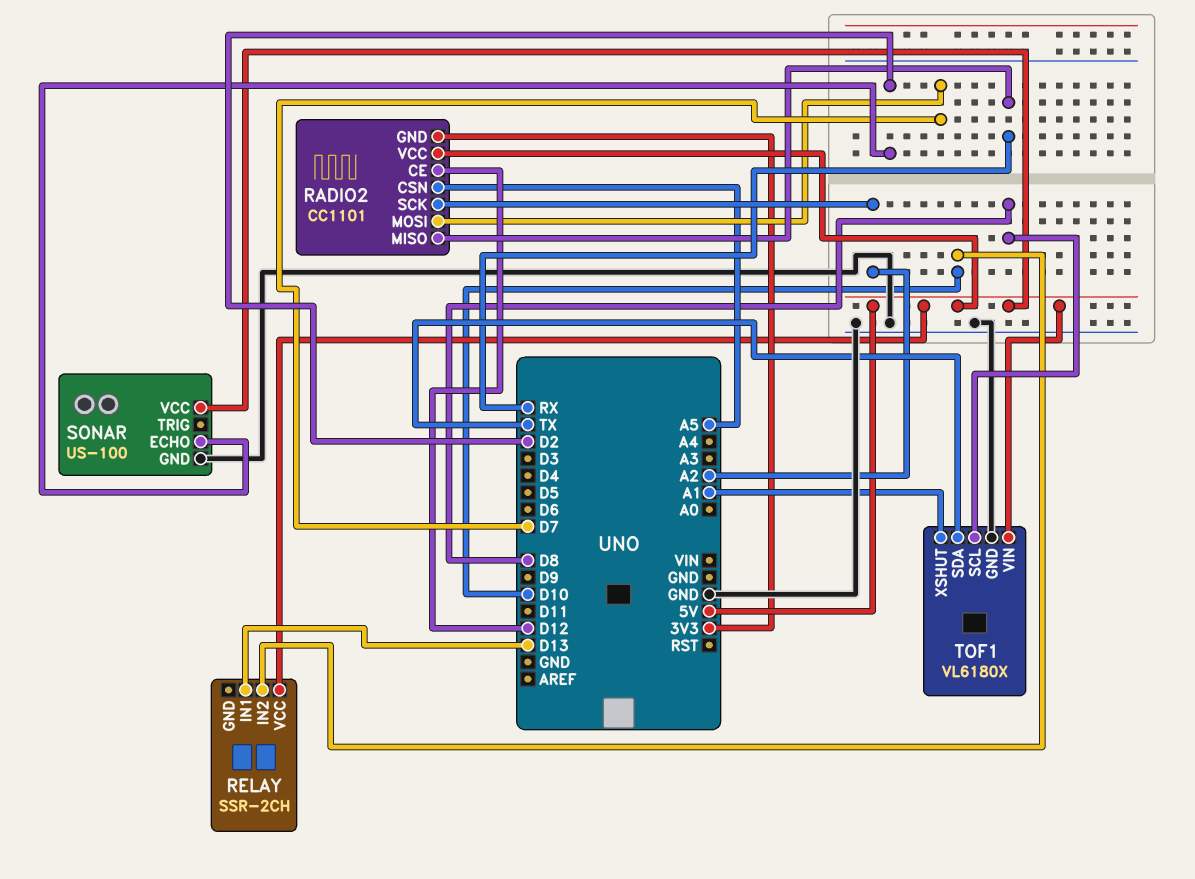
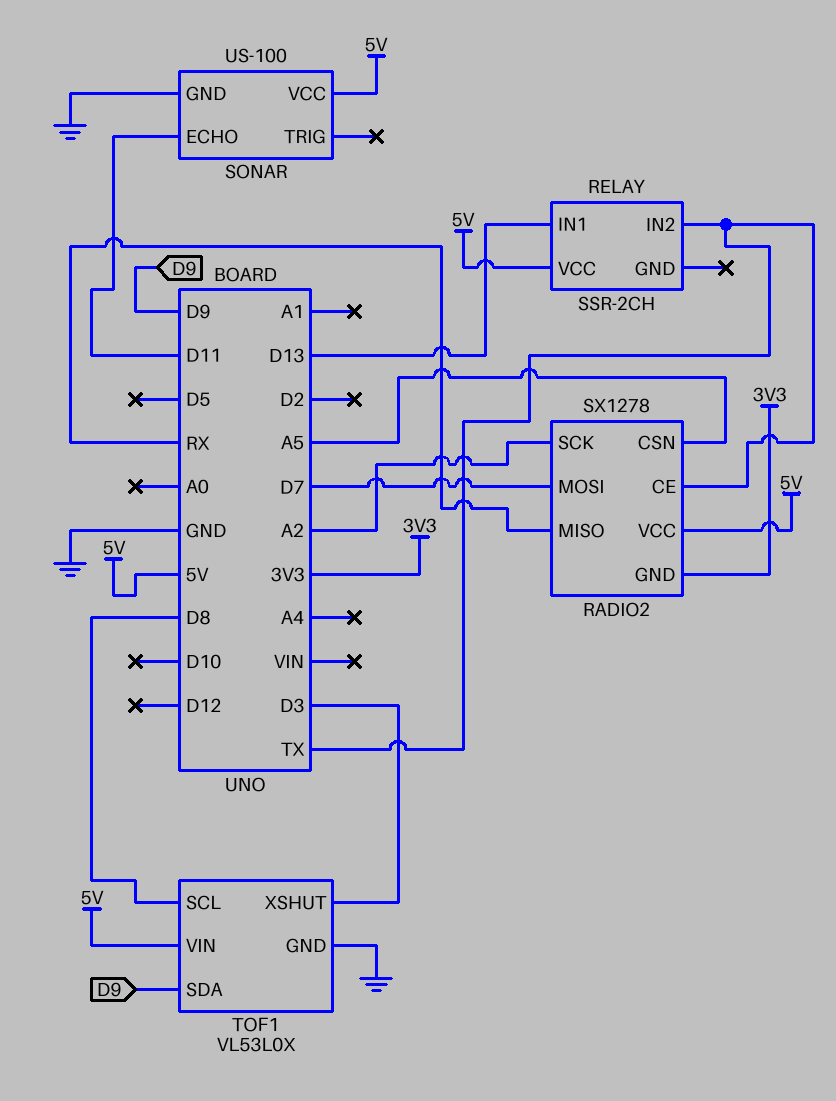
RADIO2: CC1101 -> SX1278
RADIO2 pin CE: D12 -> TX
RELAY pin IN2: D10 -> TX
SONAR pin ECHO: D2 -> D11
TOF1: VL6180X -> VL53L0X
TOF1 pin SDA: TX -> D9
TOF1 pin XSHUT: A1 -> D3

